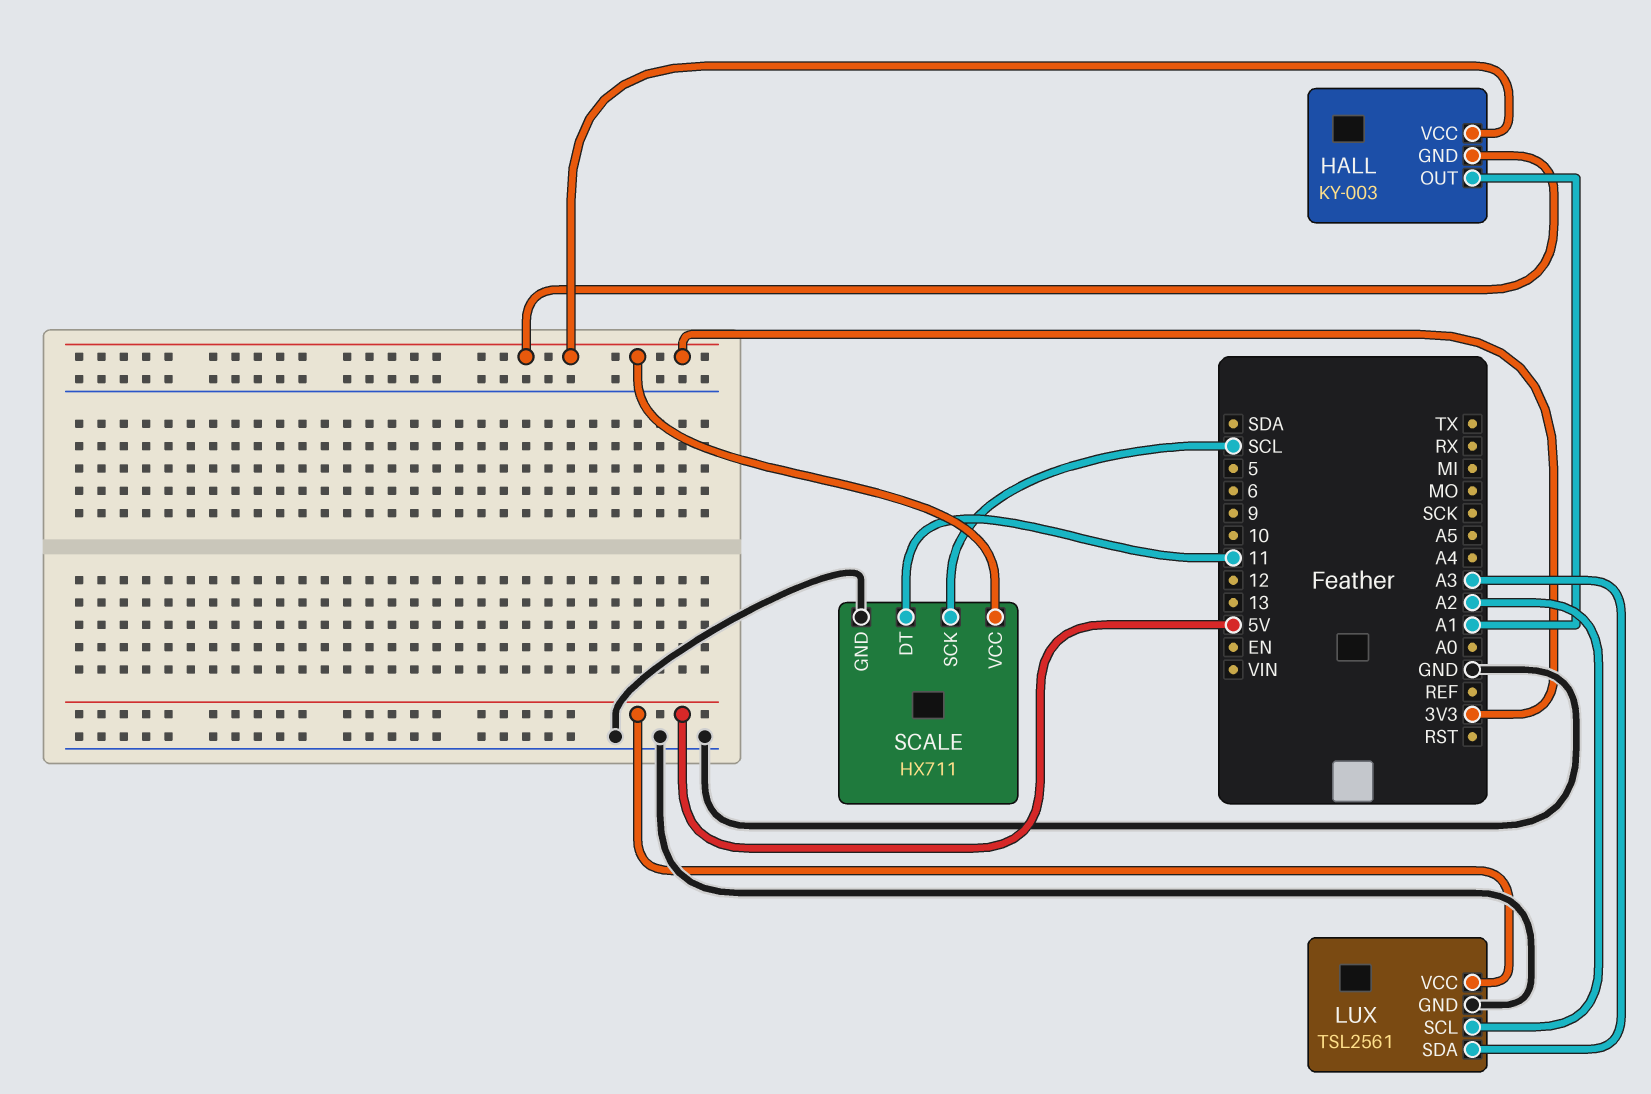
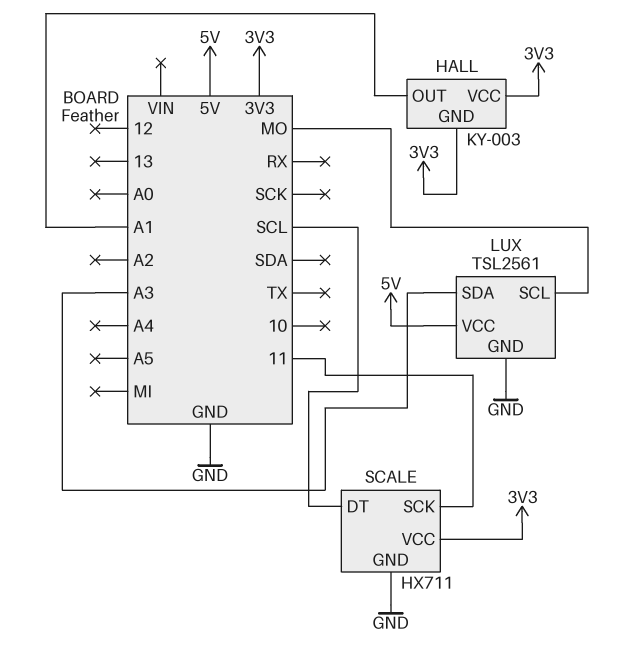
LUX pin SCL: A2 -> MO
SCALE pin DT: 11 -> SCL
SCALE pin SCK: SCL -> 11

